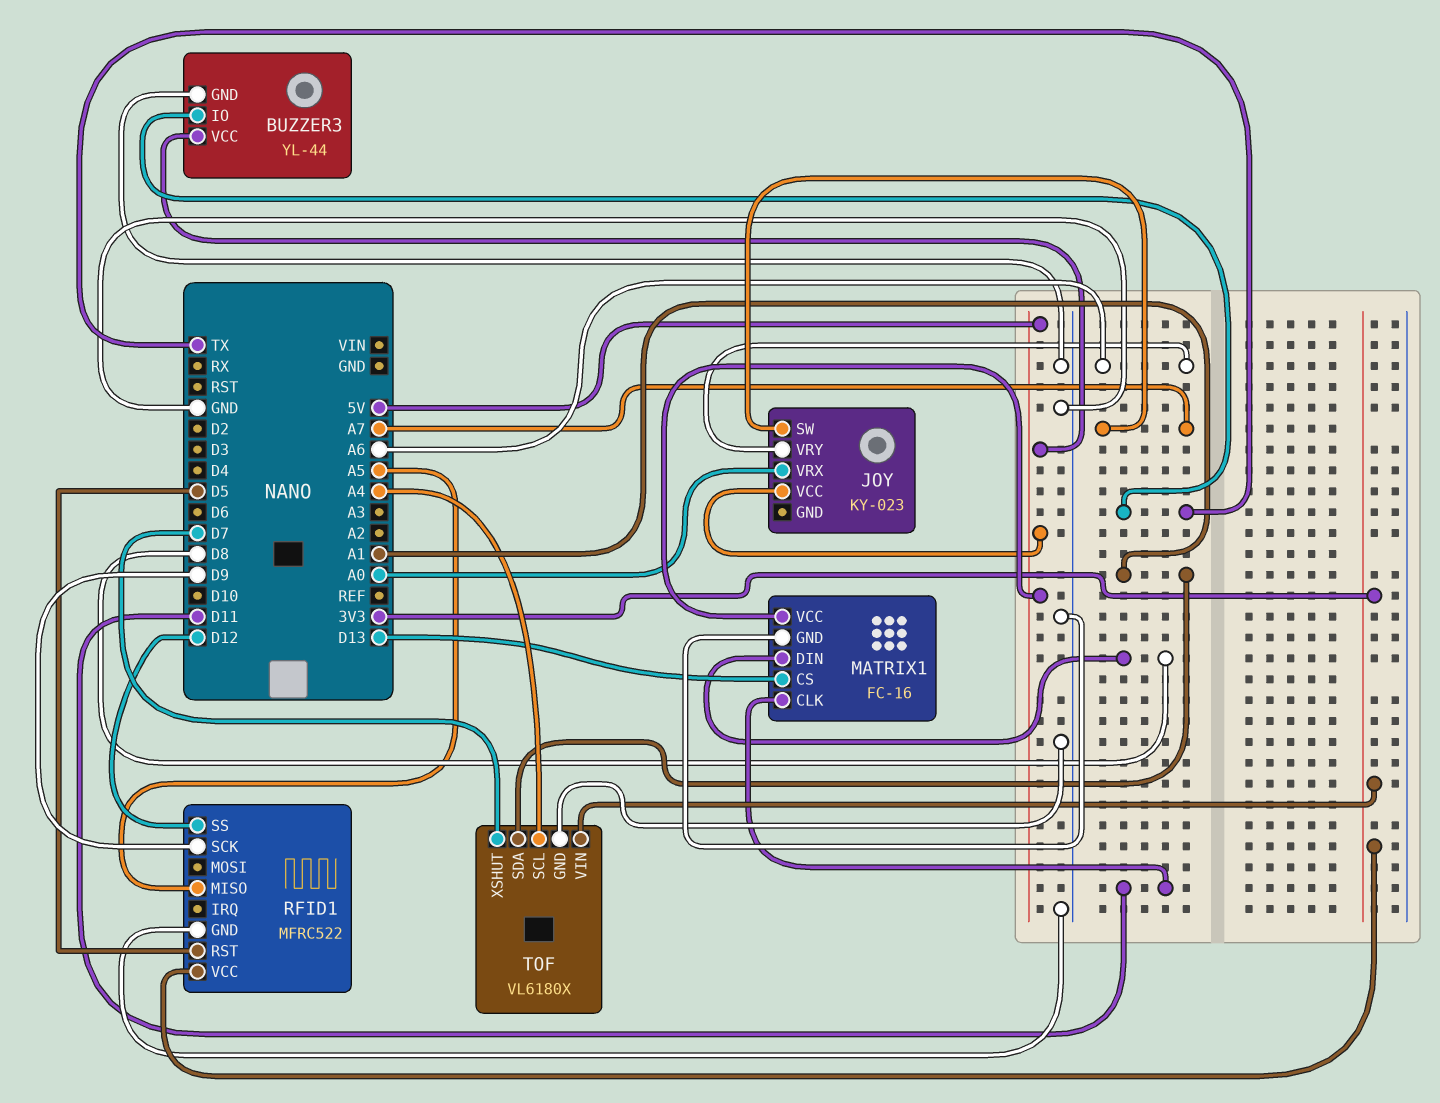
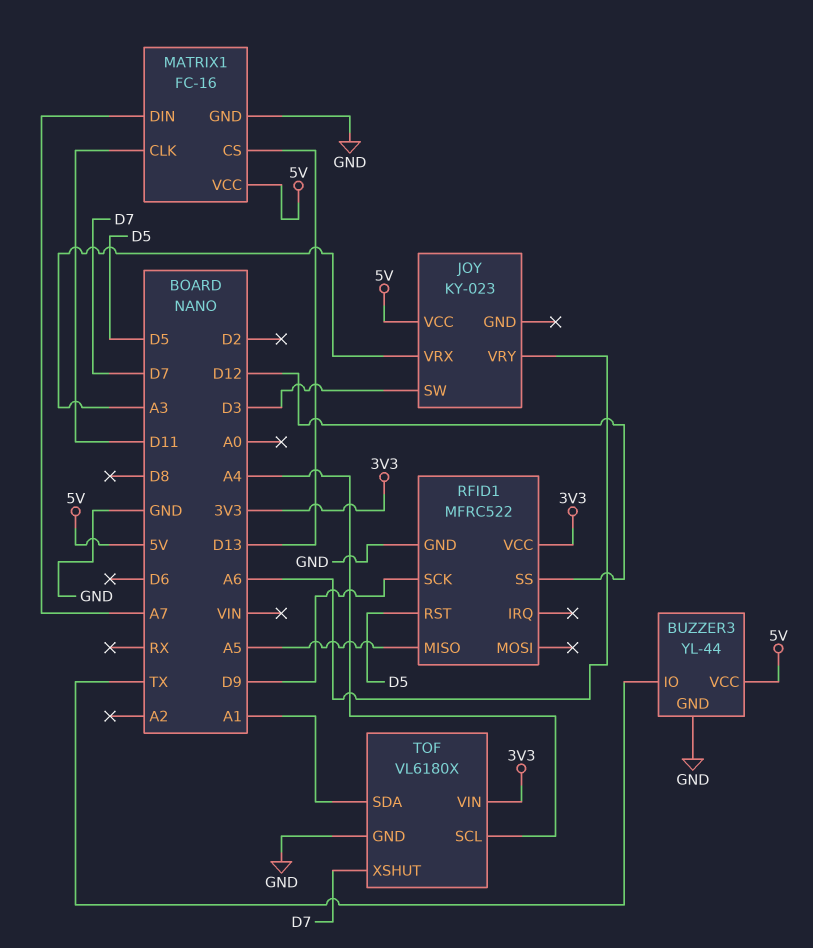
JOY pin SW: A7 -> D3
JOY pin VRX: A0 -> A3
MATRIX1 pin DIN: D8 -> A7

